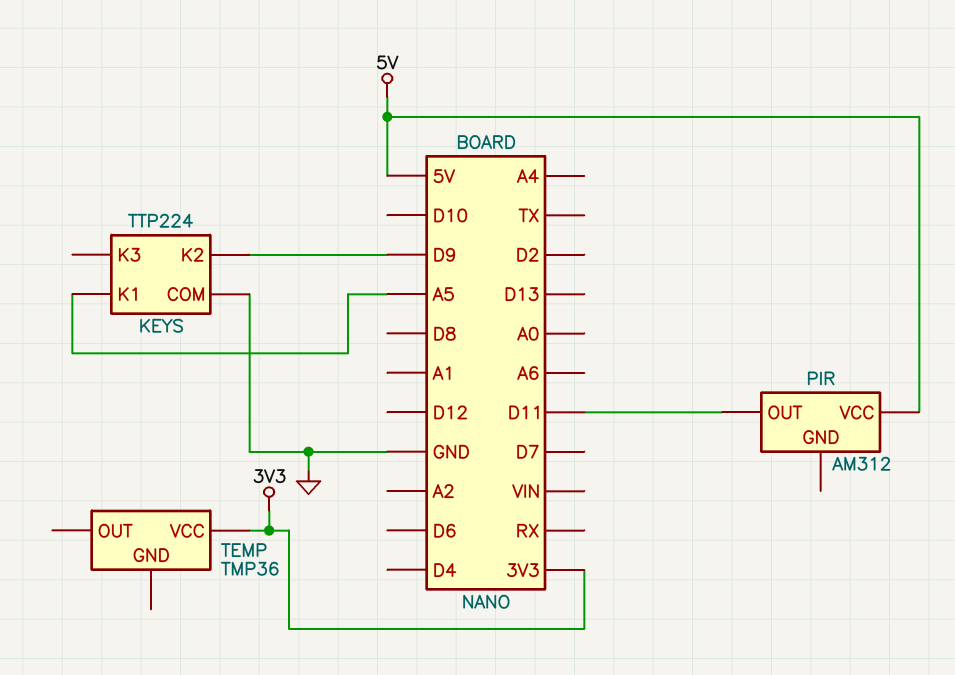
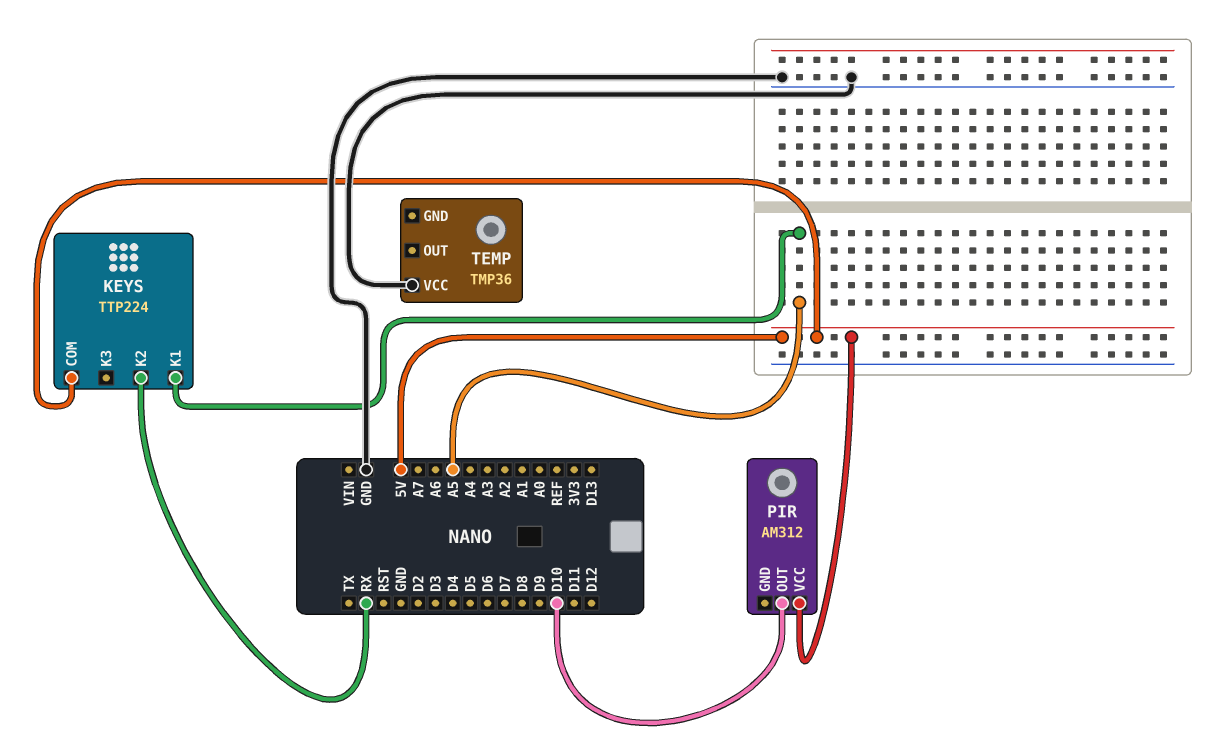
KEYS pin COM: GND -> 5V
KEYS pin K2: D9 -> RX
PIR pin OUT: D11 -> D10
TEMP pin VCC: 3V3 -> GND

